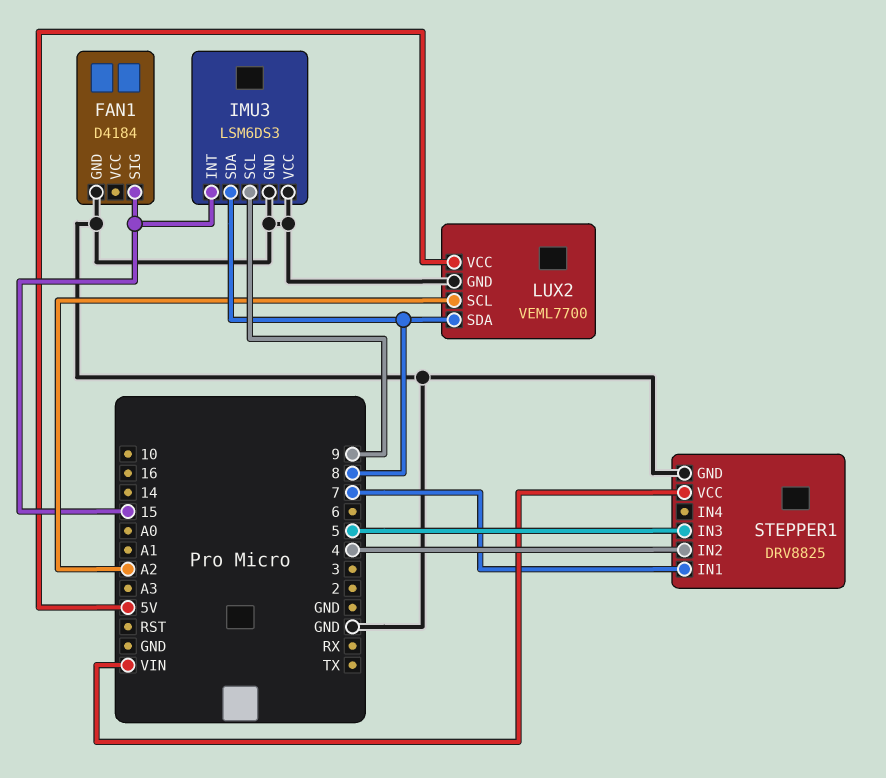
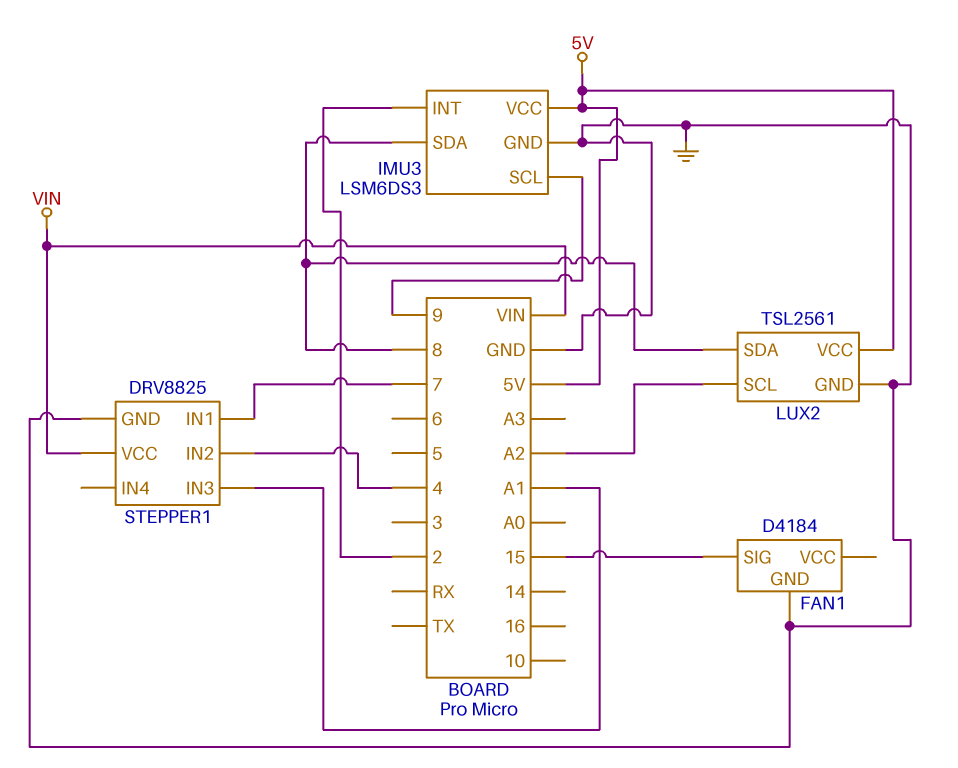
IMU3 pin INT: 15 -> 2
IMU3 pin VCC: GND -> 5V
LUX2: VEML7700 -> TSL2561
STEPPER1 pin IN3: 5 -> A1

